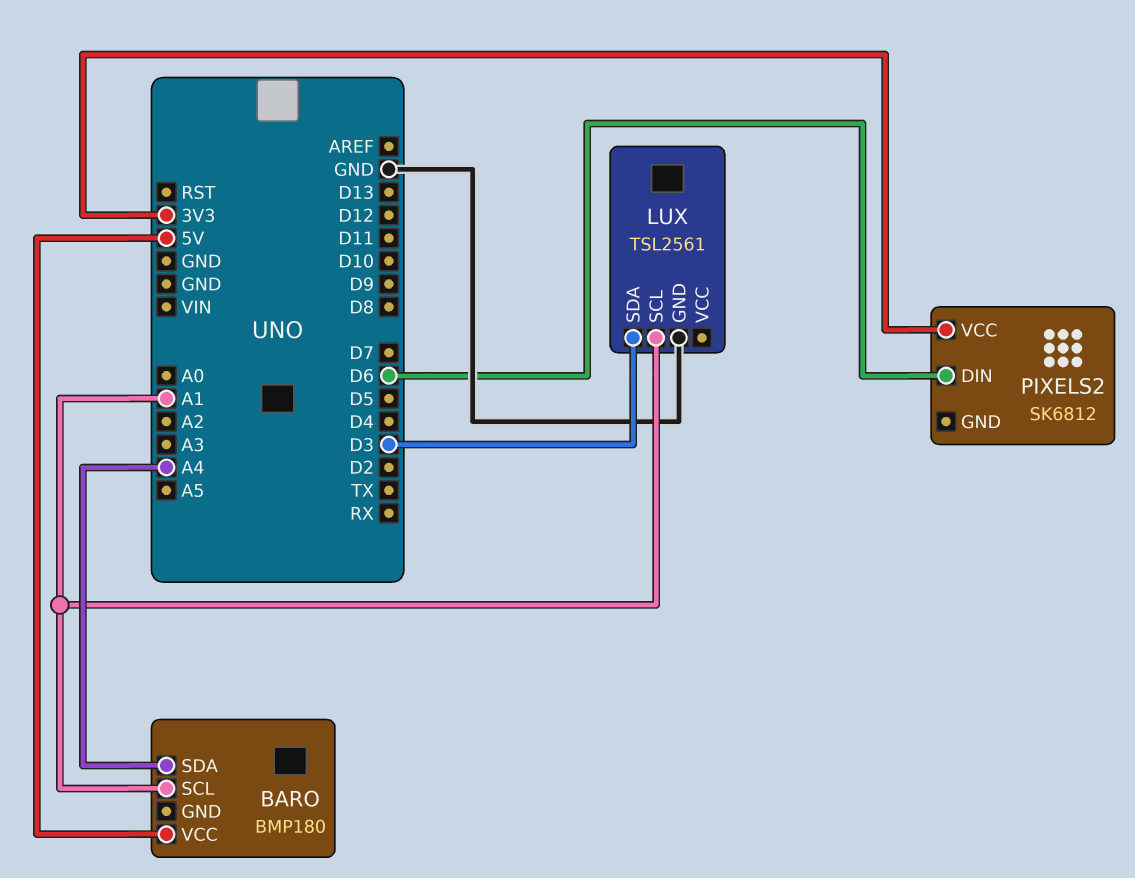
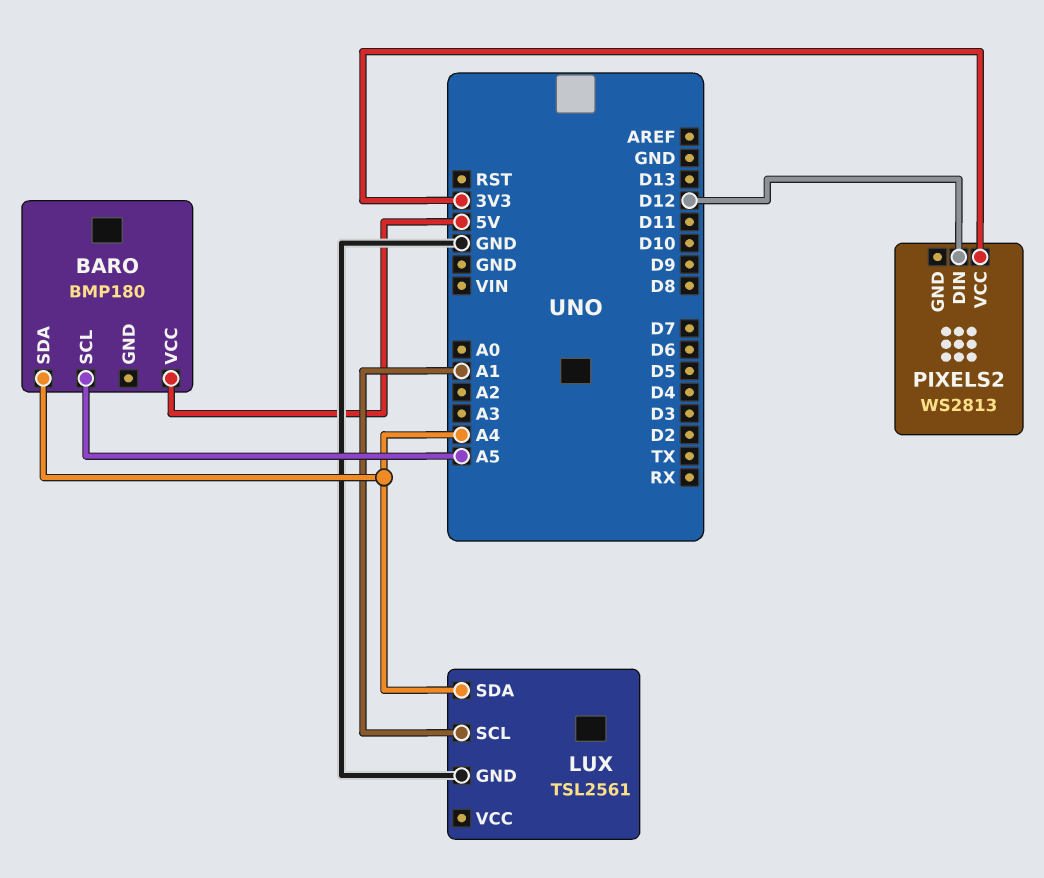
BARO pin SCL: A1 -> A5
LUX pin SDA: D3 -> A4
PIXELS2: SK6812 -> WS2813
PIXELS2 pin DIN: D6 -> D12

